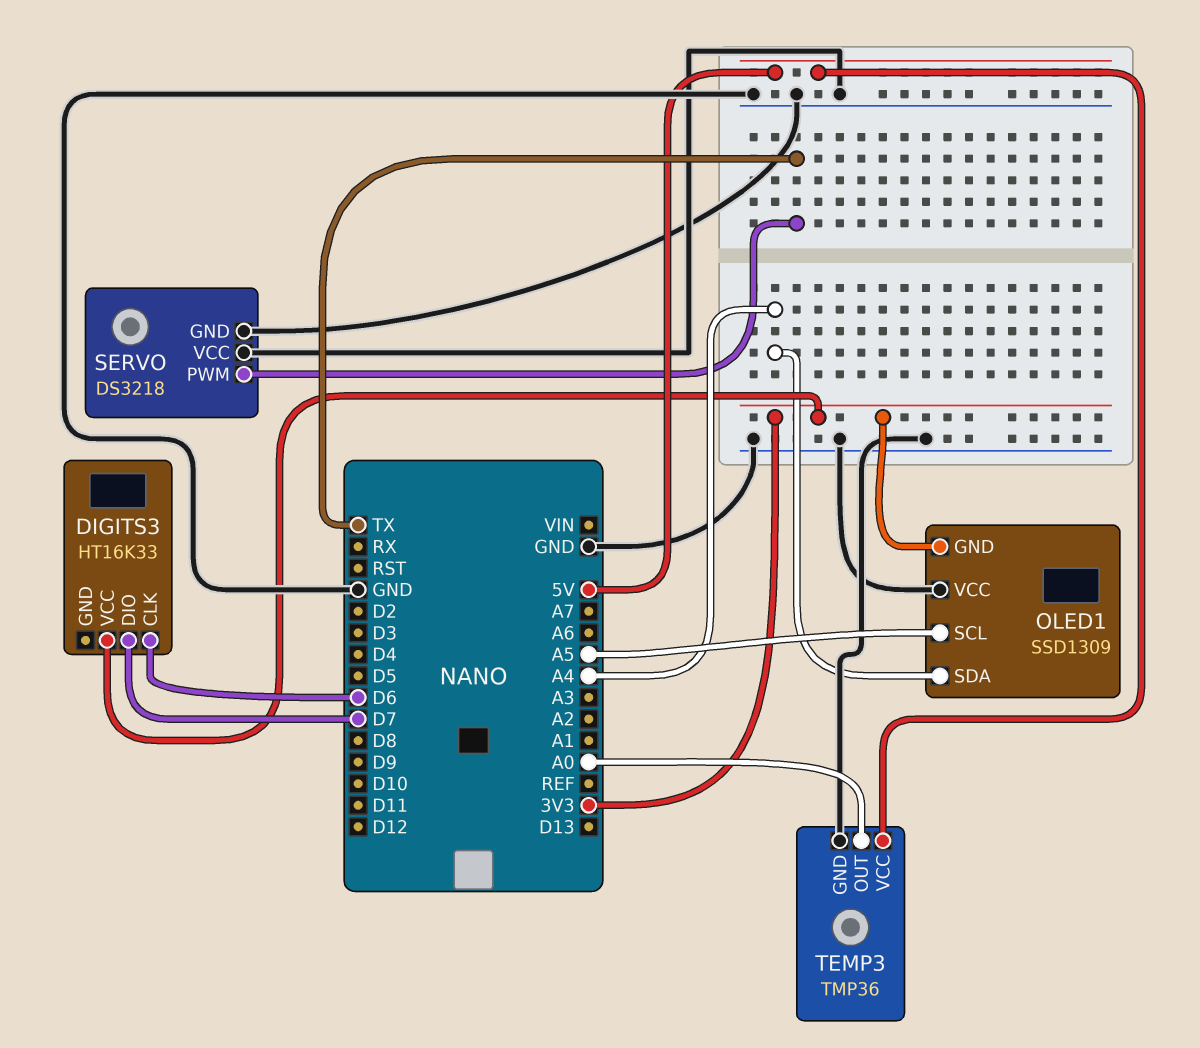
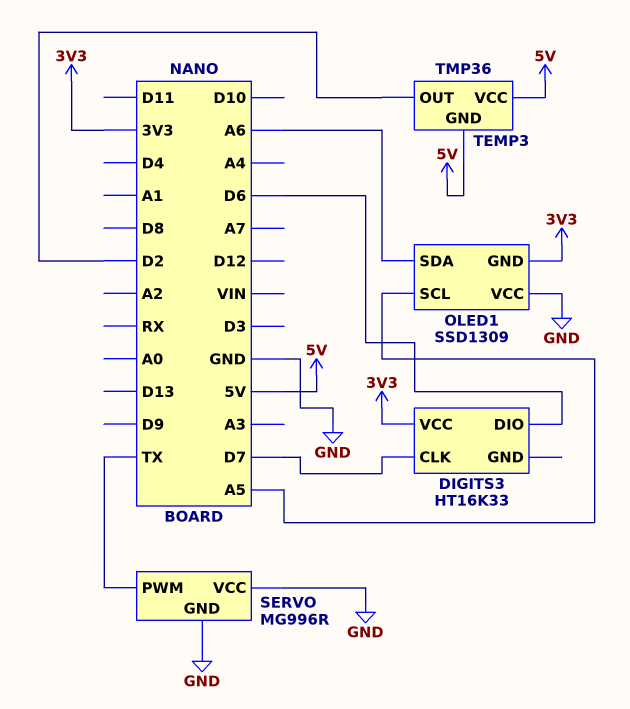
DIGITS3 pin CLK: D6 -> D7
DIGITS3 pin DIO: D7 -> D6
OLED1 pin SDA: A4 -> A6
SERVO: DS3218 -> MG996R
TEMP3 pin GND: GND -> 5V
TEMP3 pin OUT: A0 -> D2

